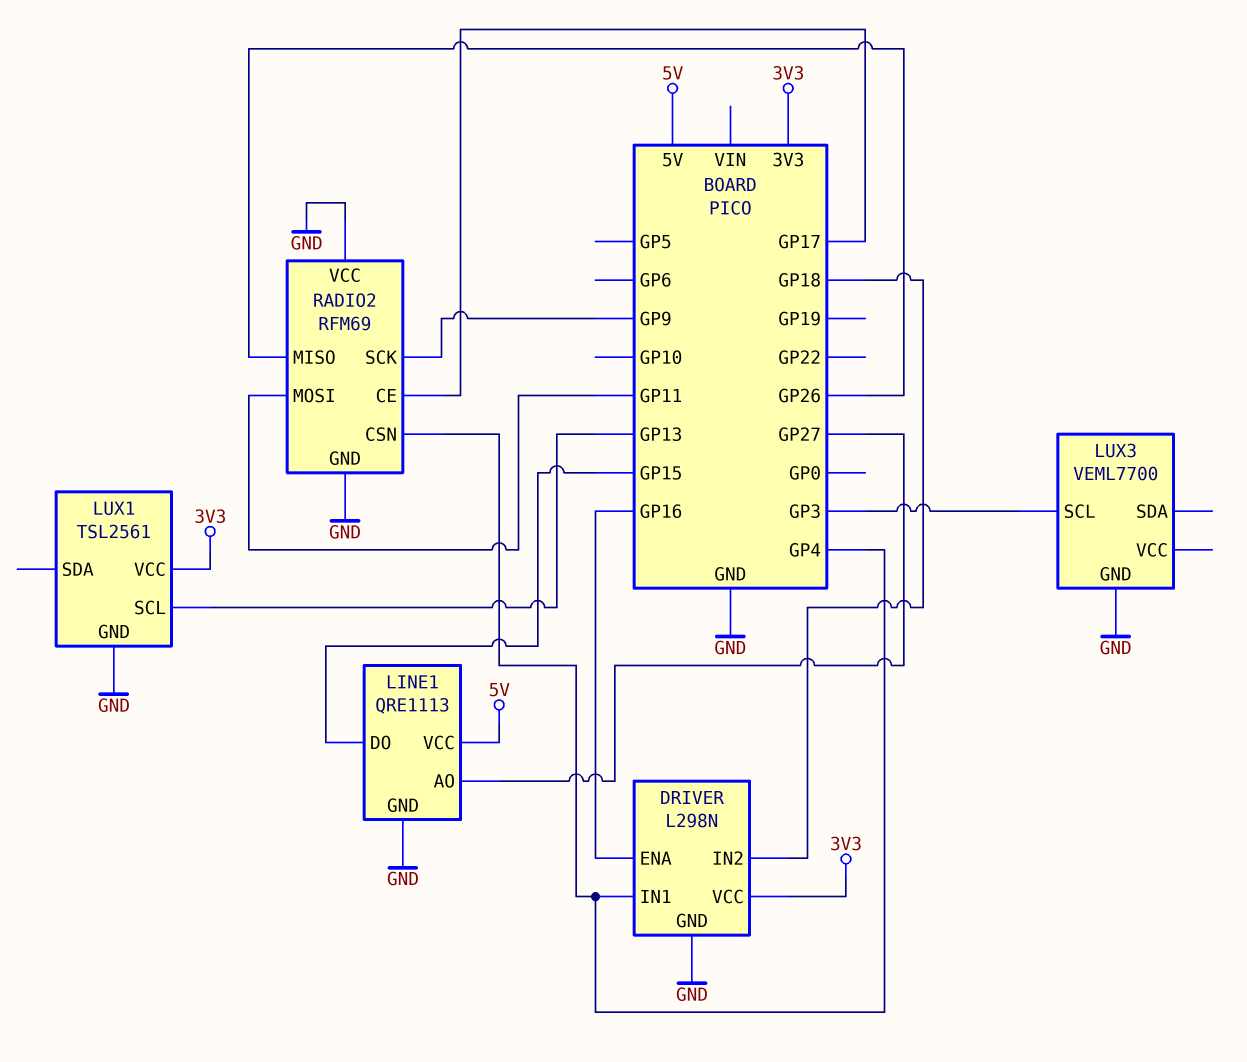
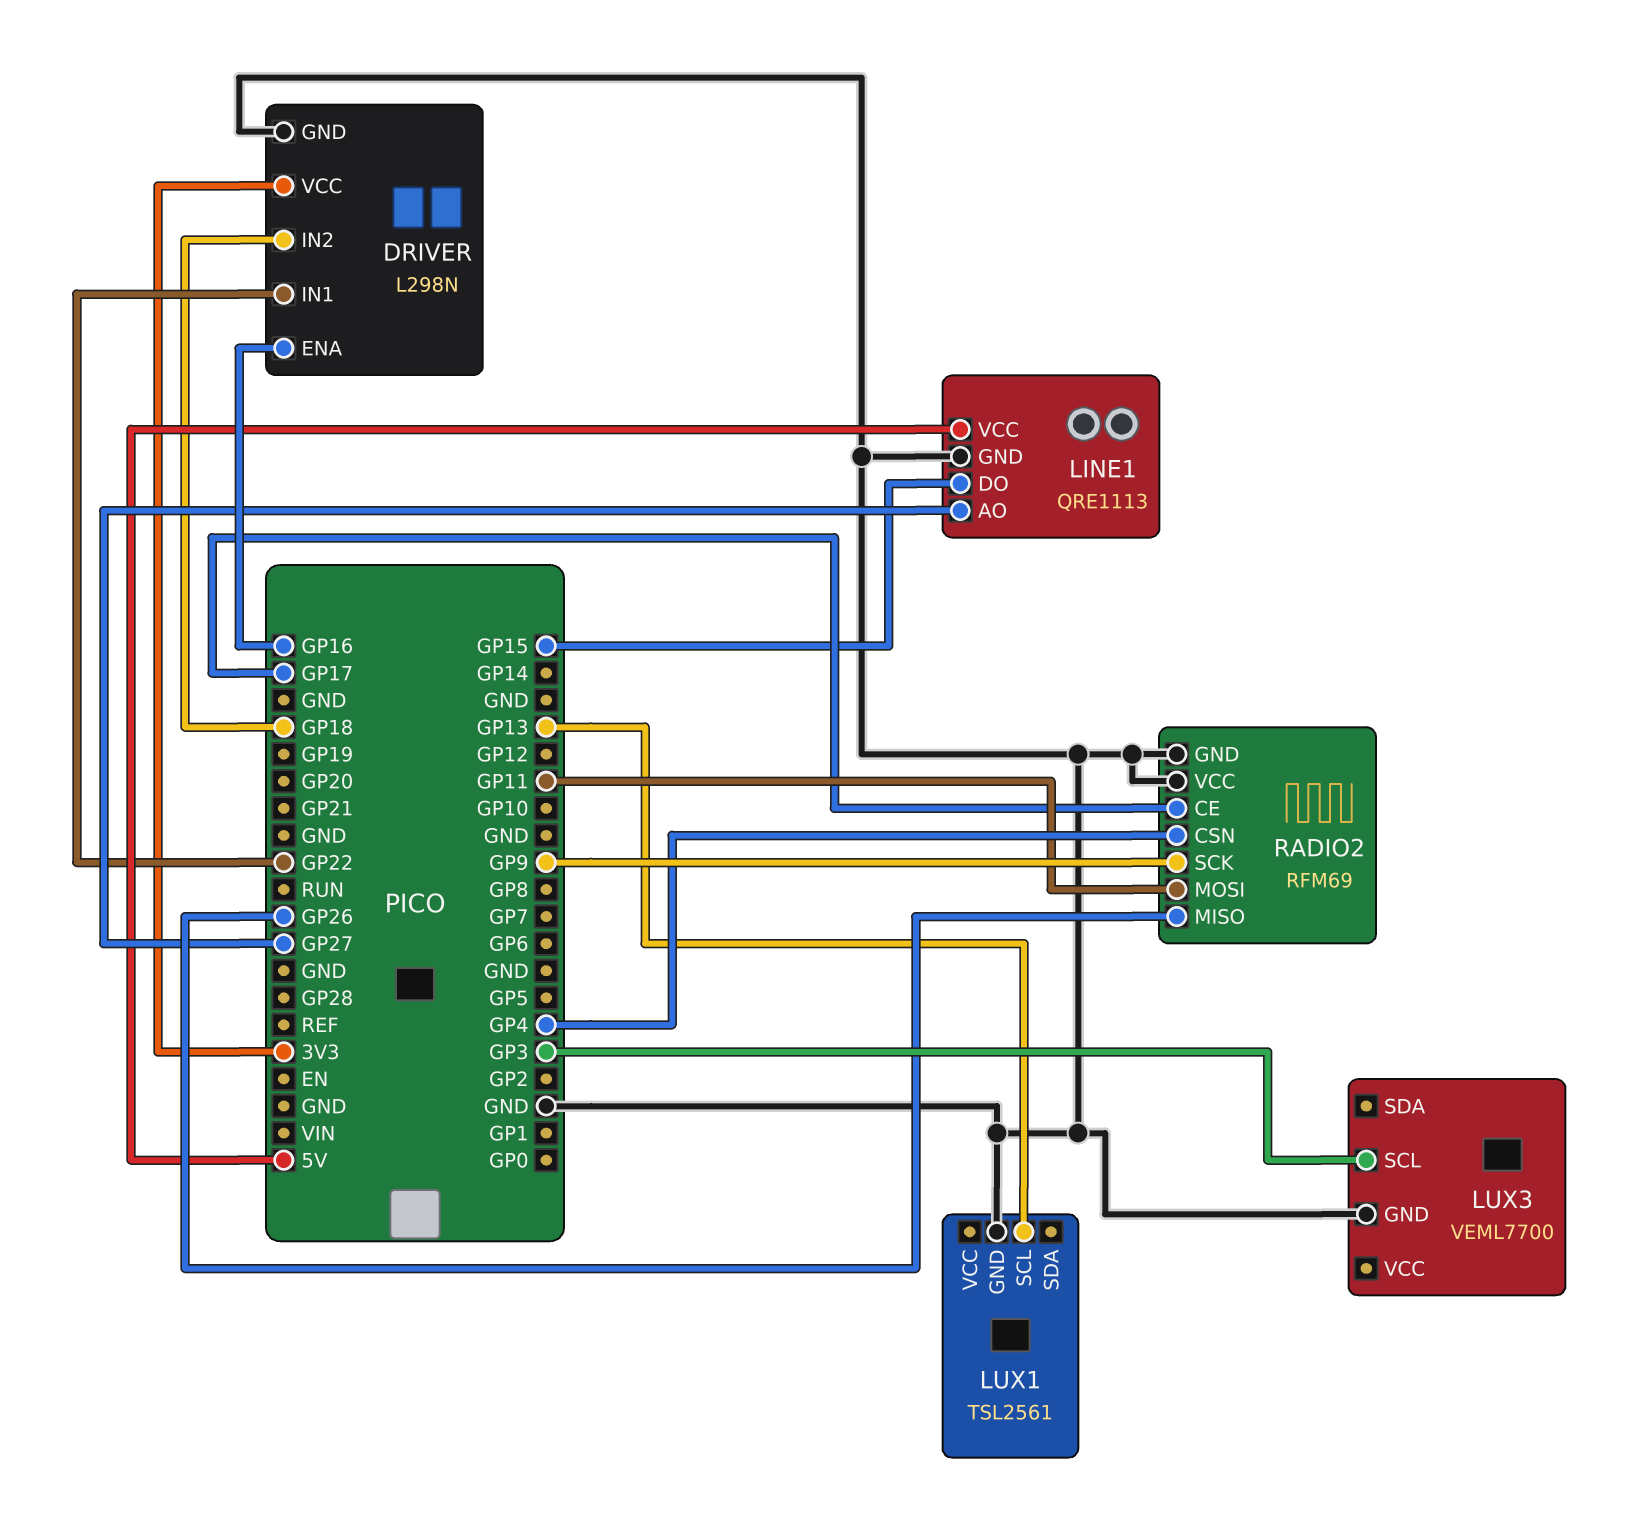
DRIVER pin IN1: GP4 -> GP22
LUX1 pin VCC: 3V3 -> none

